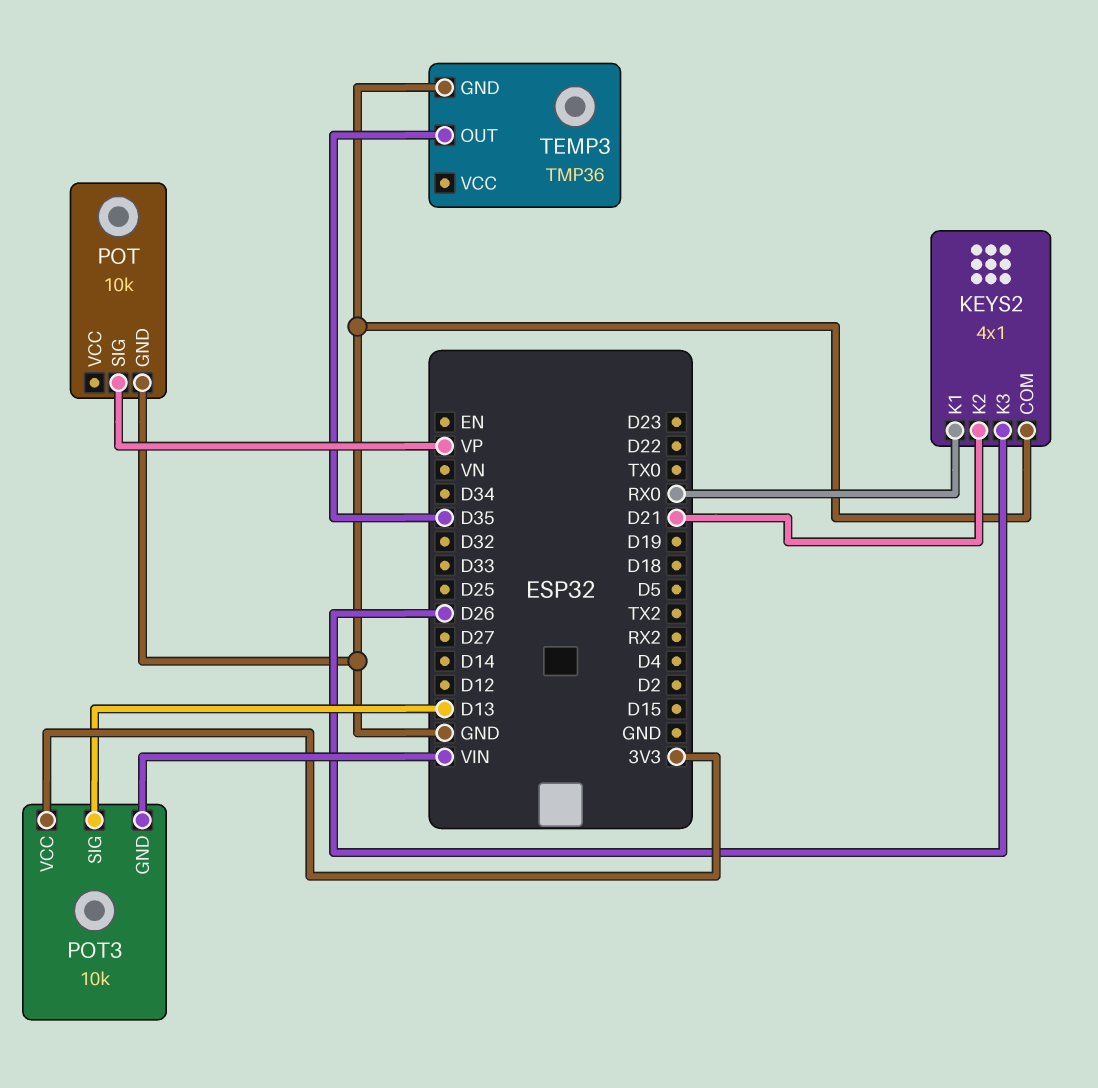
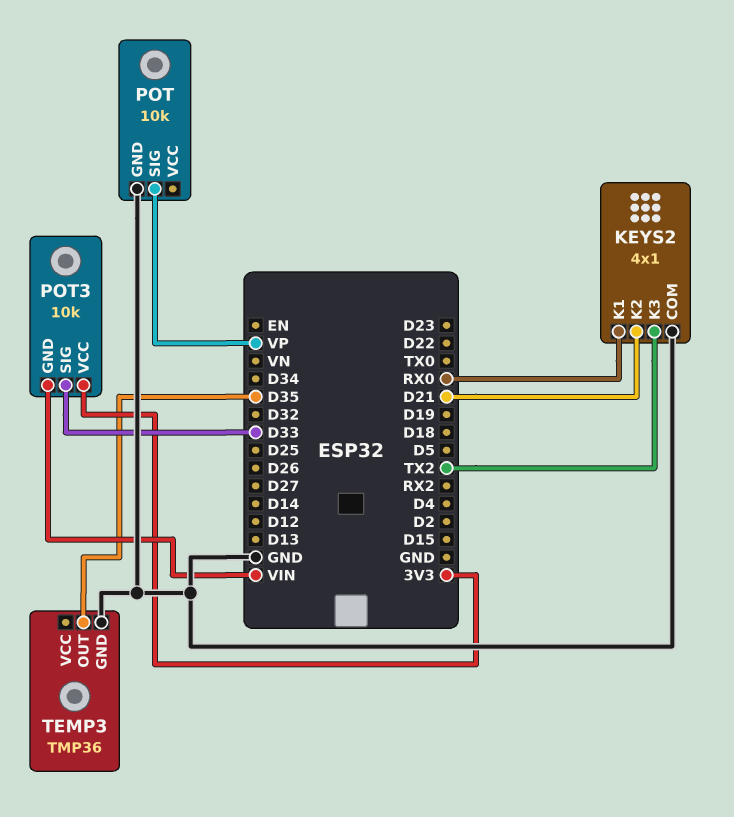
KEYS2 pin K3: D26 -> TX2
POT3 pin SIG: D13 -> D33

